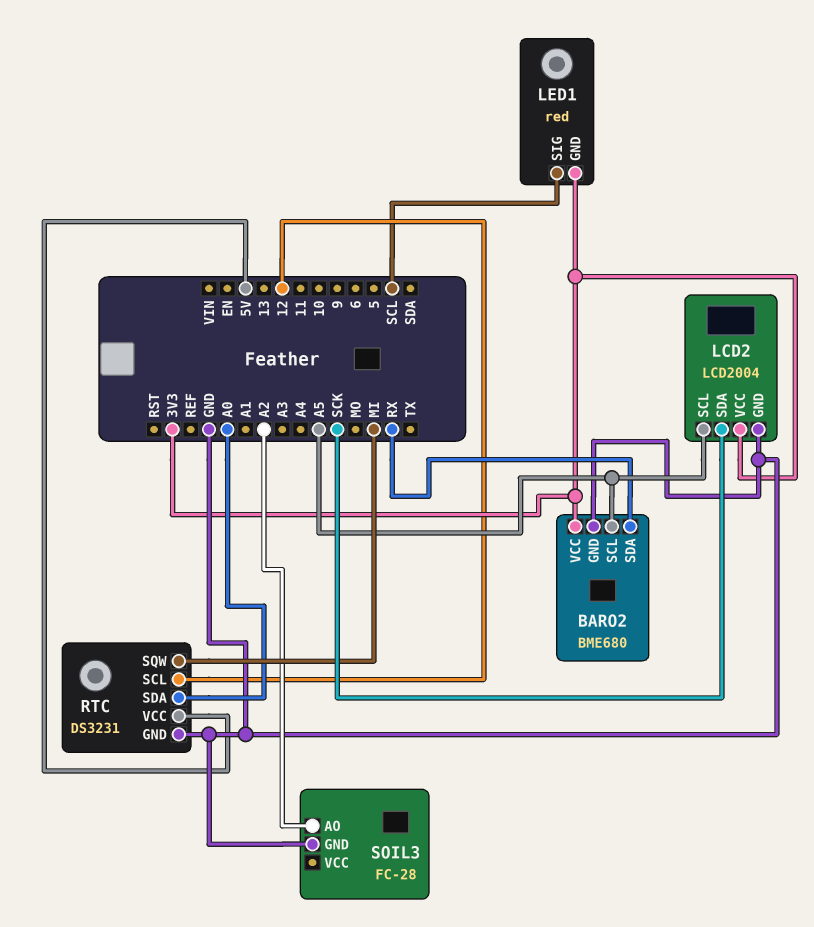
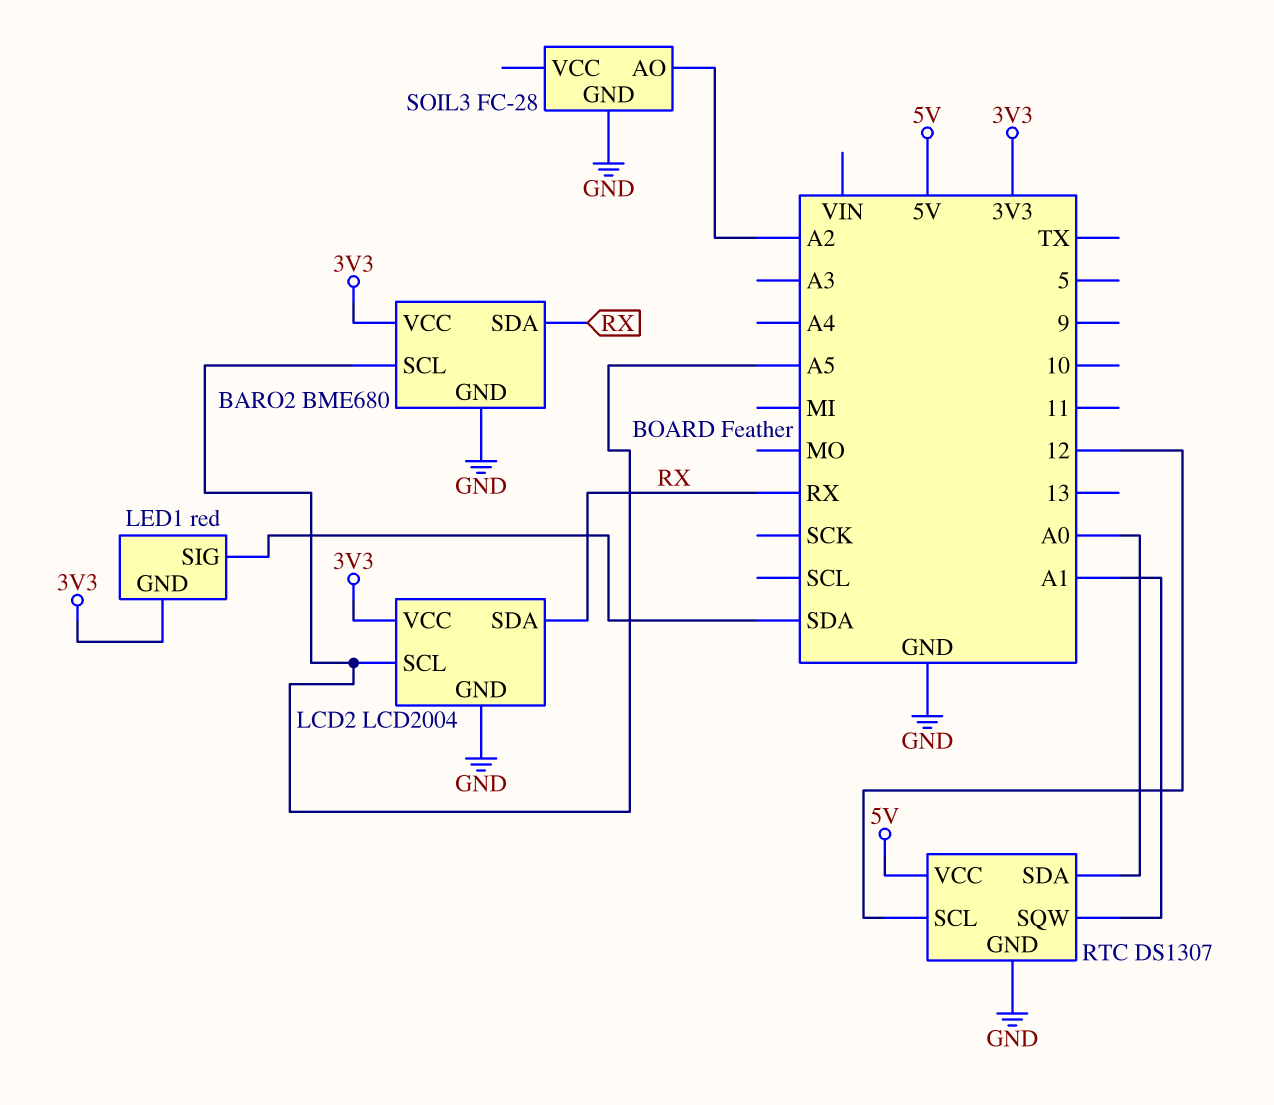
LCD2 pin SDA: SCK -> RX
LED1 pin SIG: SCL -> SDA
RTC: DS3231 -> DS1307
RTC pin SQW: MI -> A1

